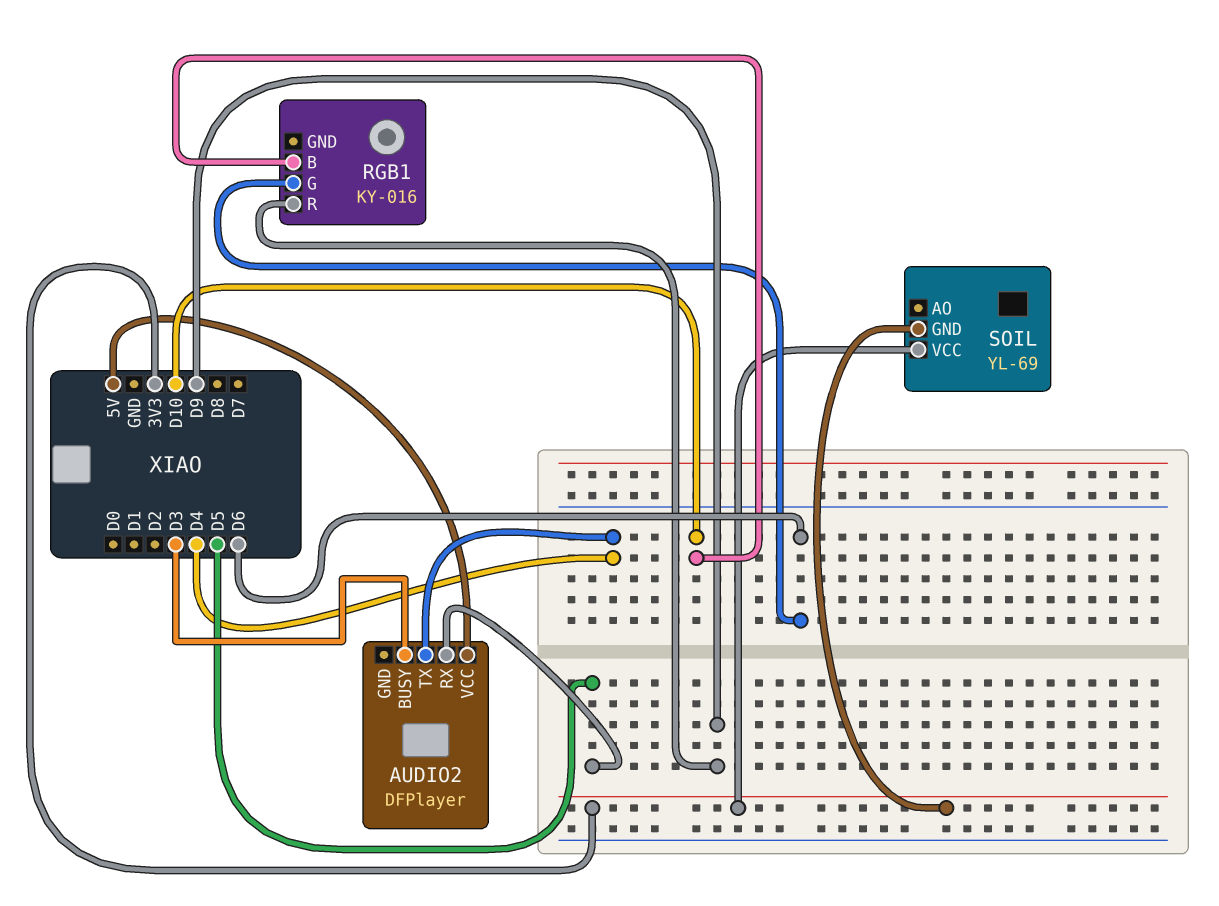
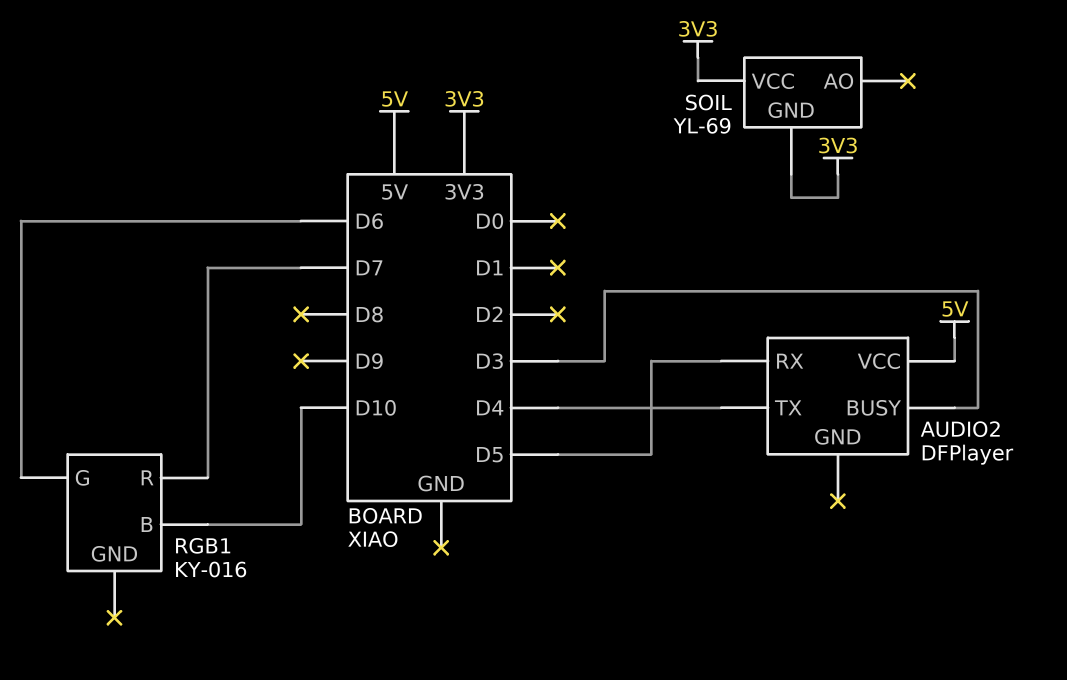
RGB1 pin R: D9 -> D7

